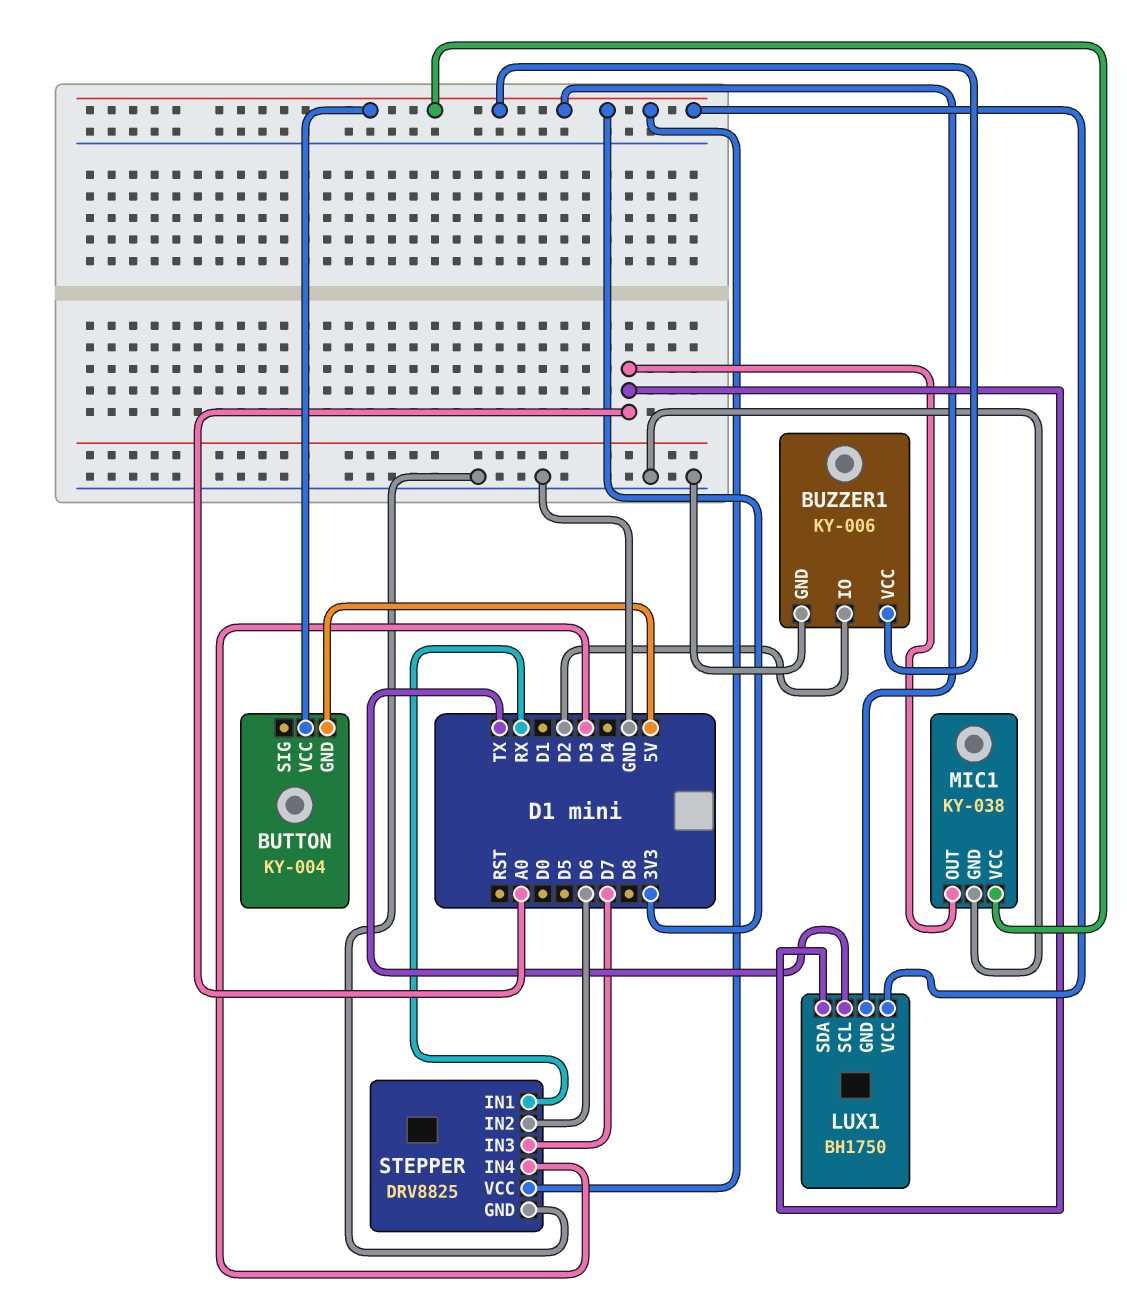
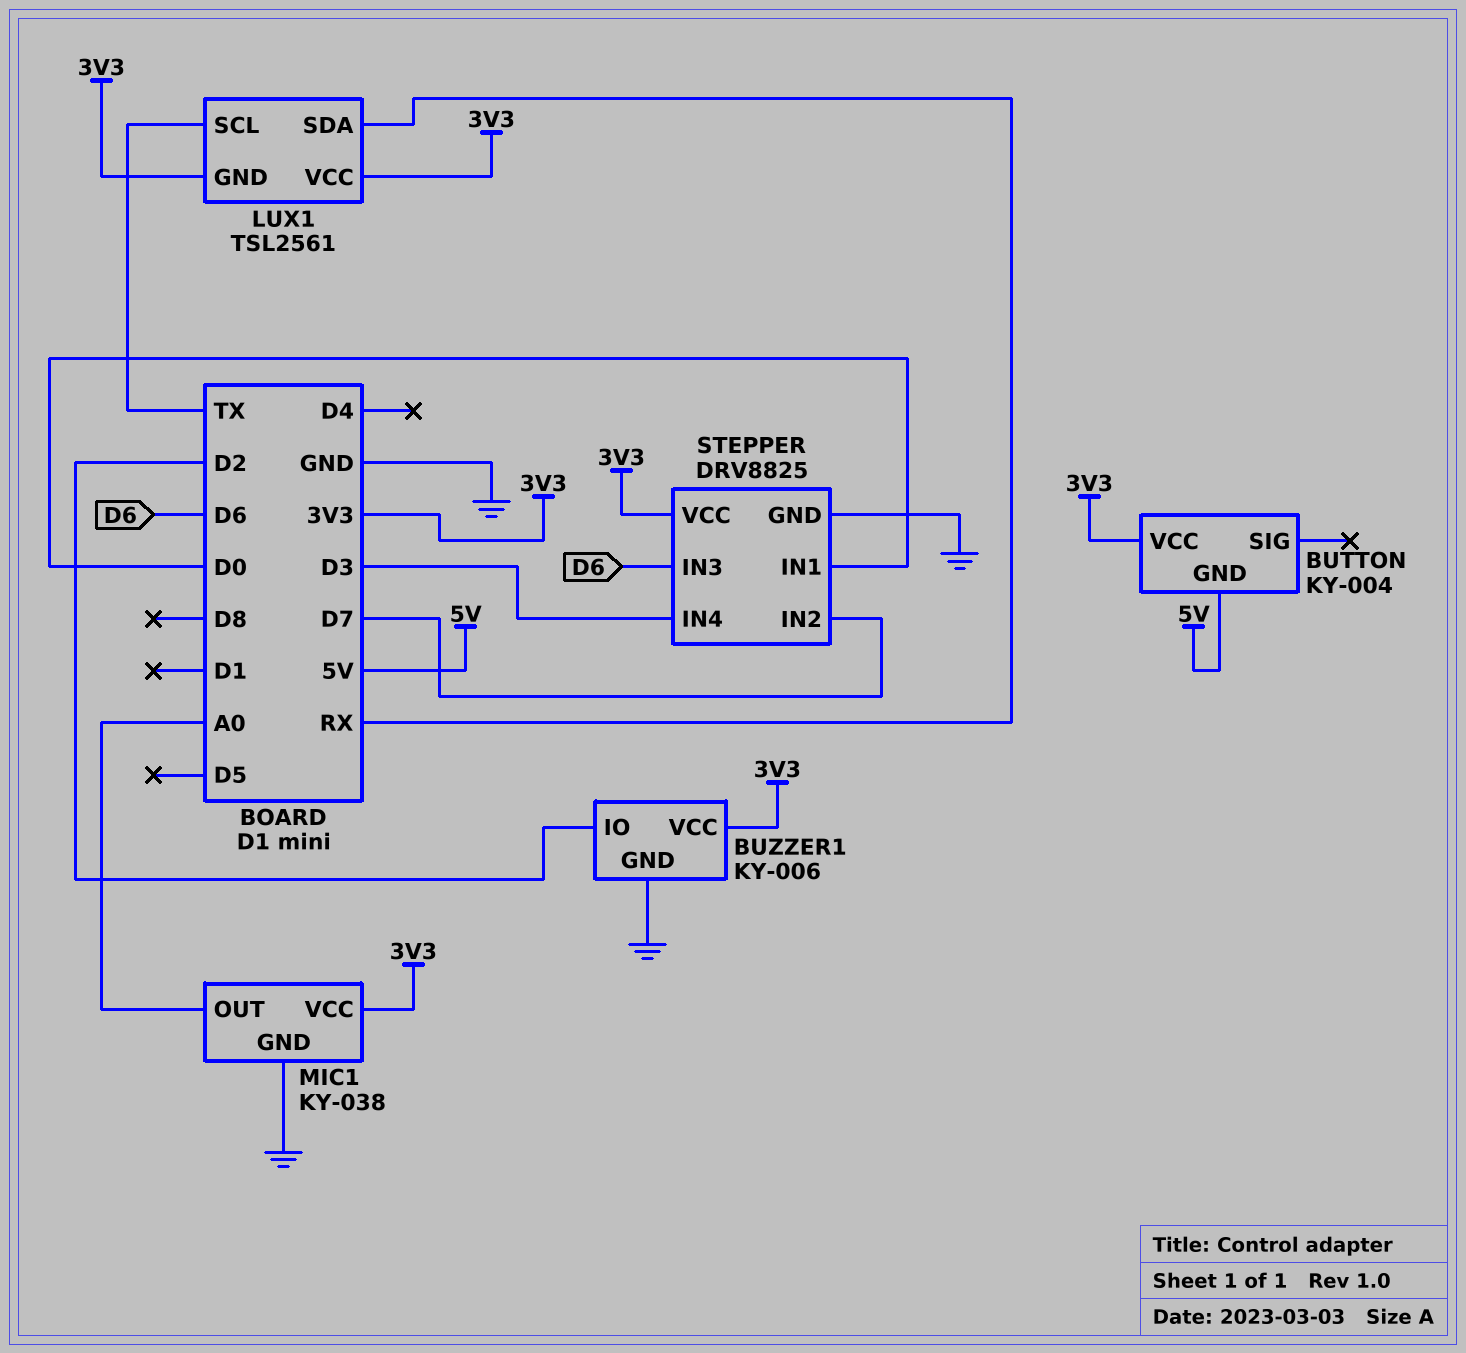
LUX1: BH1750 -> TSL2561
LUX1 pin SDA: A0 -> RX
STEPPER pin IN1: RX -> D0
STEPPER pin IN2: D6 -> D7
STEPPER pin IN3: D7 -> D6

